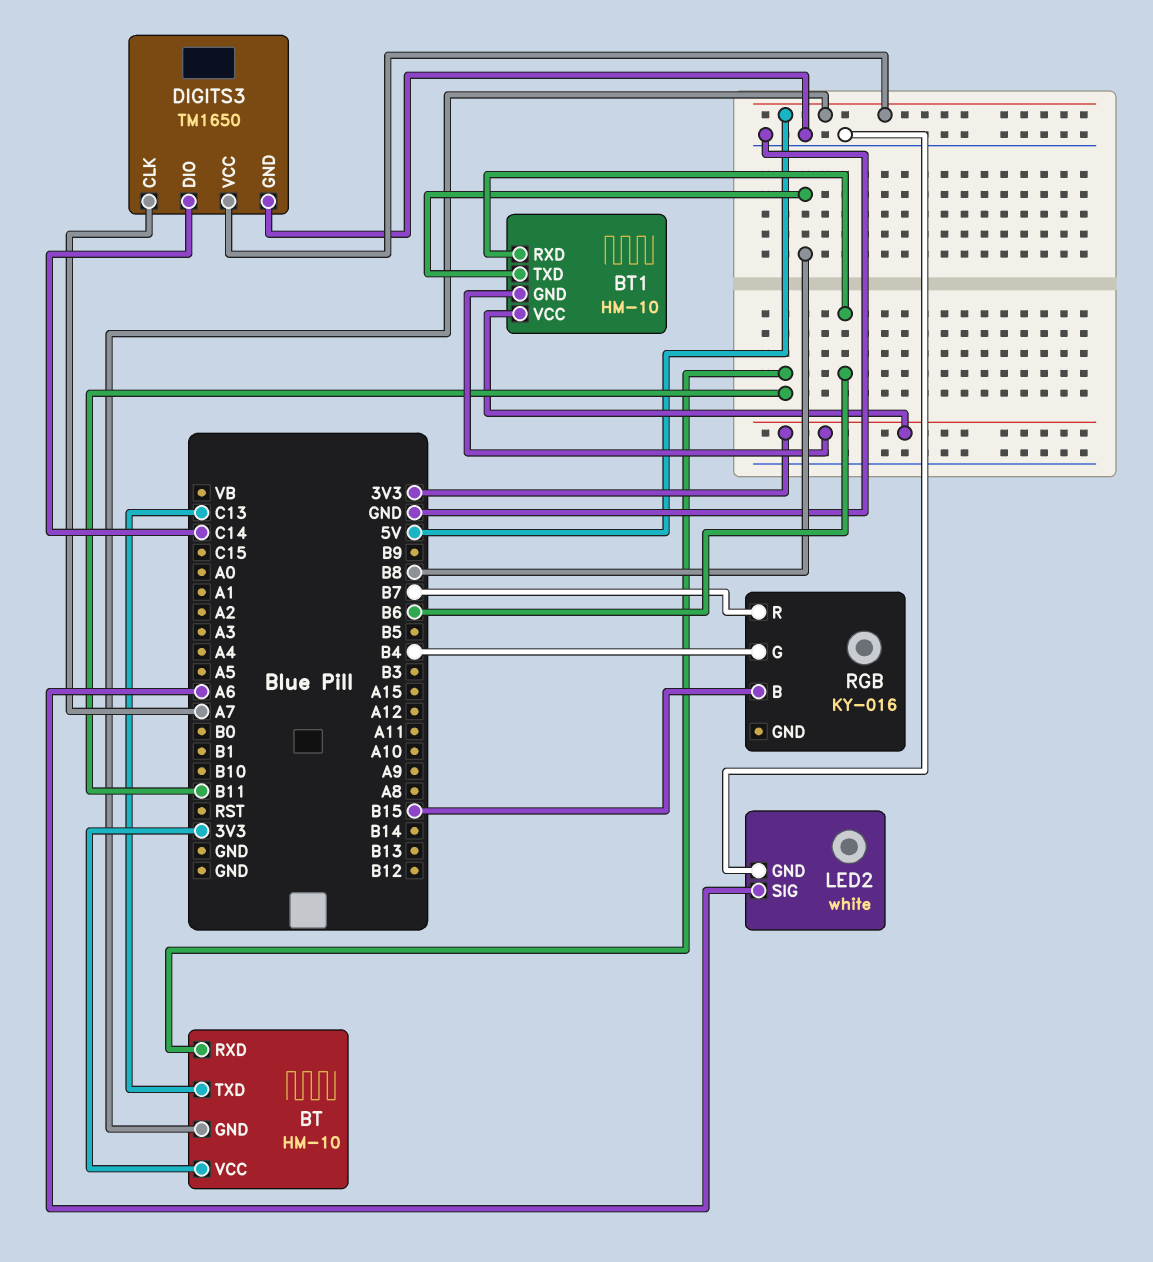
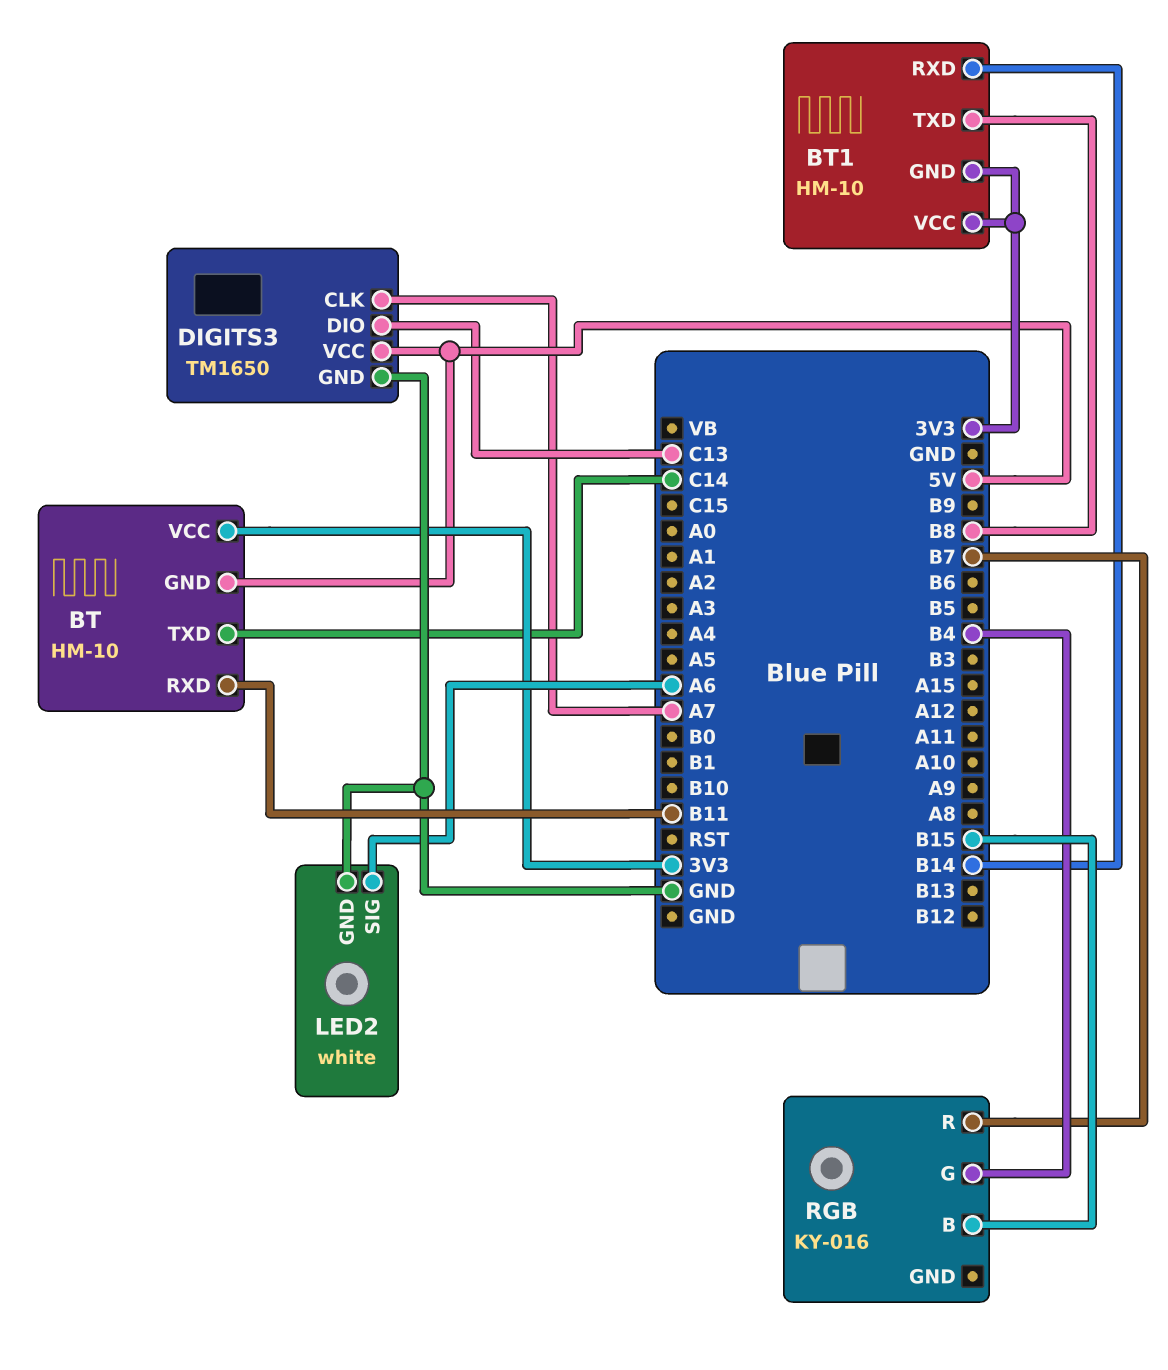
BT pin TXD: C13 -> C14
BT1 pin RXD: B6 -> B14
DIGITS3 pin DIO: C14 -> C13

